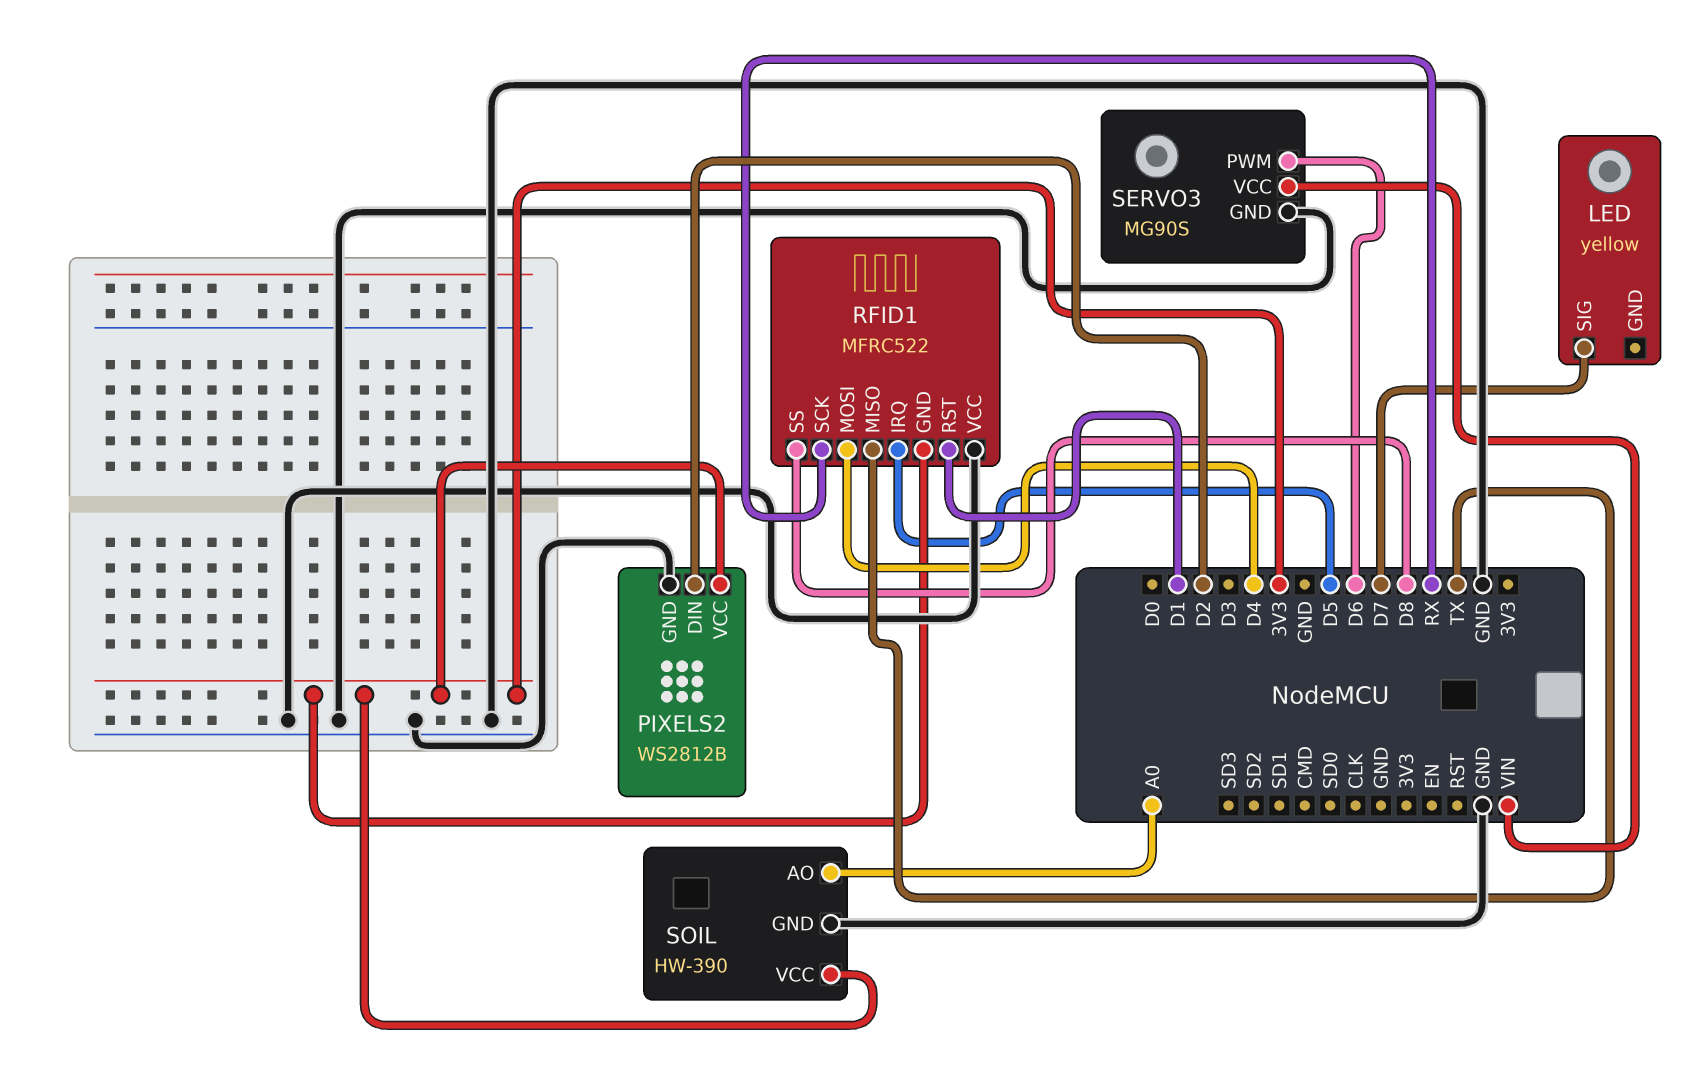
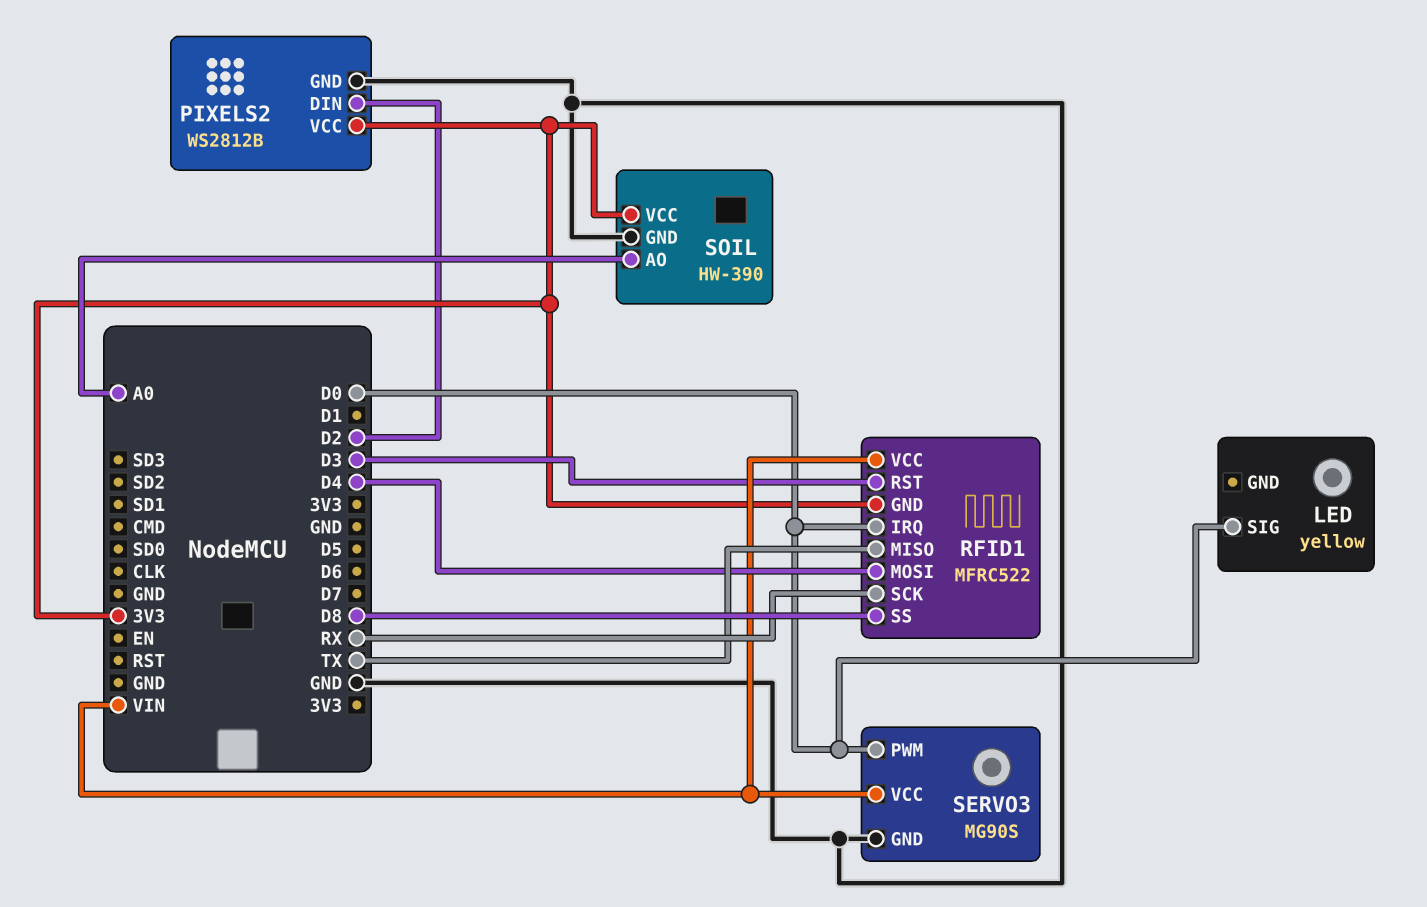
LED pin SIG: D7 -> D0
RFID1 pin IRQ: D5 -> D0
RFID1 pin RST: D1 -> D3
RFID1 pin VCC: GND -> VIN
SERVO3 pin PWM: D6 -> D0

